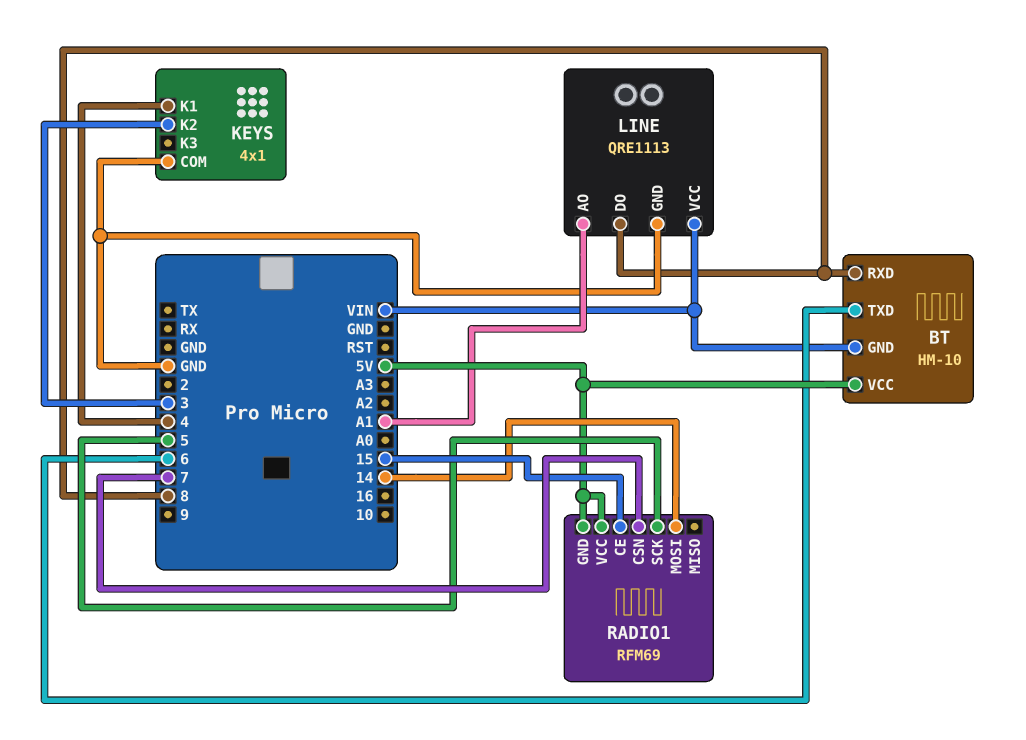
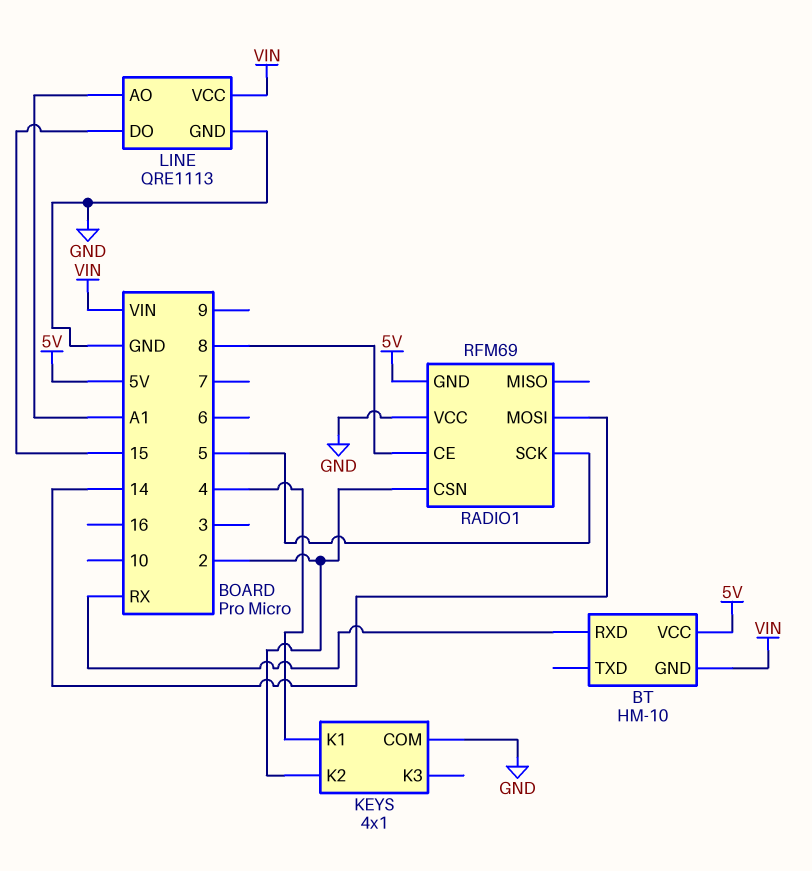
BT pin RXD: 8 -> RX
BT pin TXD: 6 -> none
KEYS pin K2: 3 -> 2
LINE pin DO: 8 -> 15
RADIO1 pin CE: 15 -> 8
RADIO1 pin CSN: 7 -> 2
RADIO1 pin VCC: 5V -> GND

